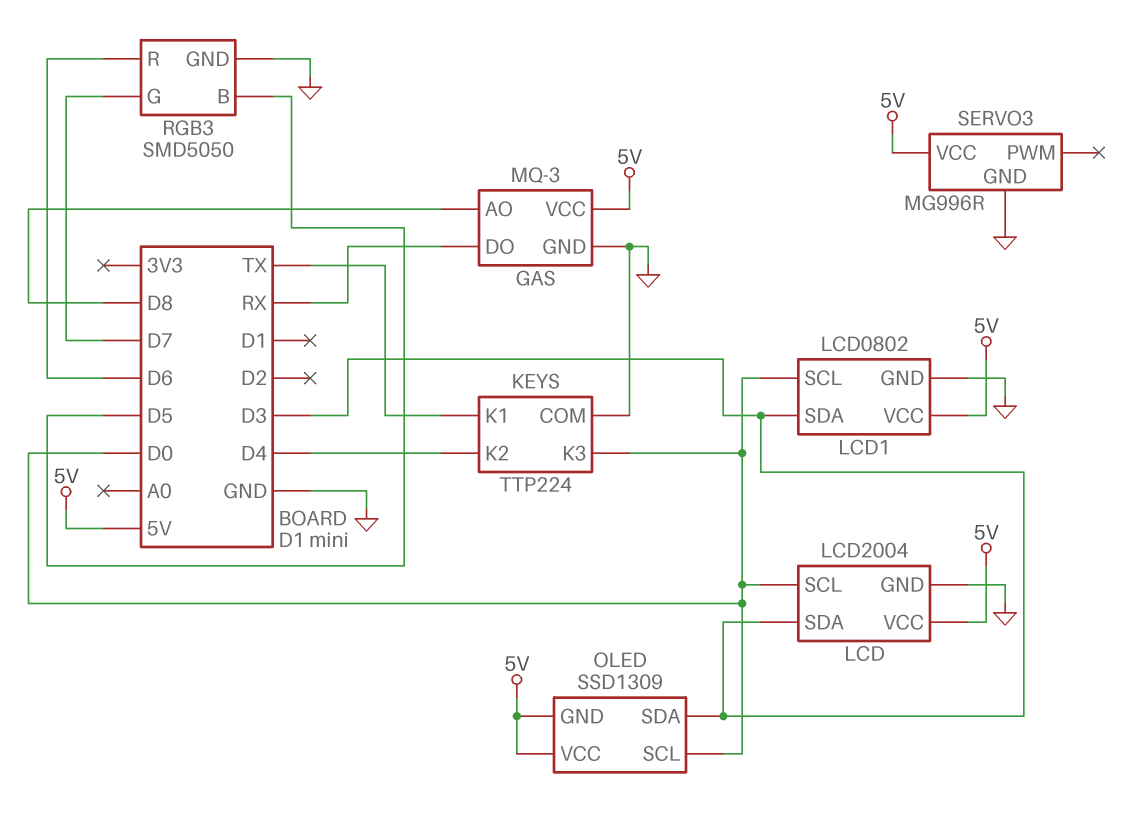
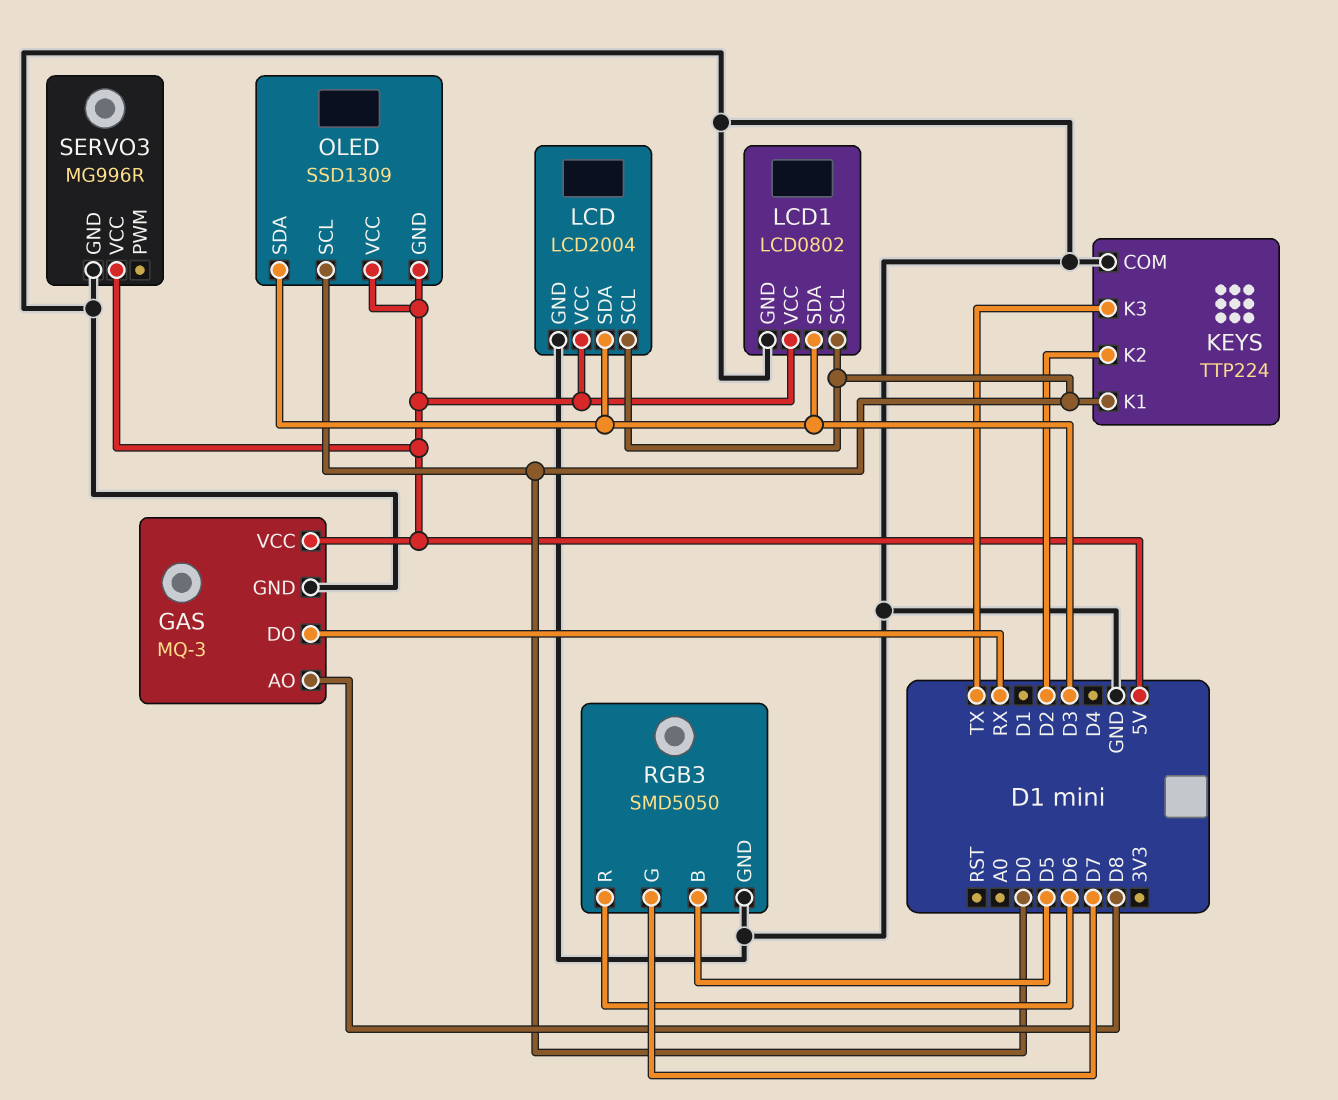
KEYS pin K1: TX -> D0
KEYS pin K2: D4 -> D2
KEYS pin K3: D0 -> TX

